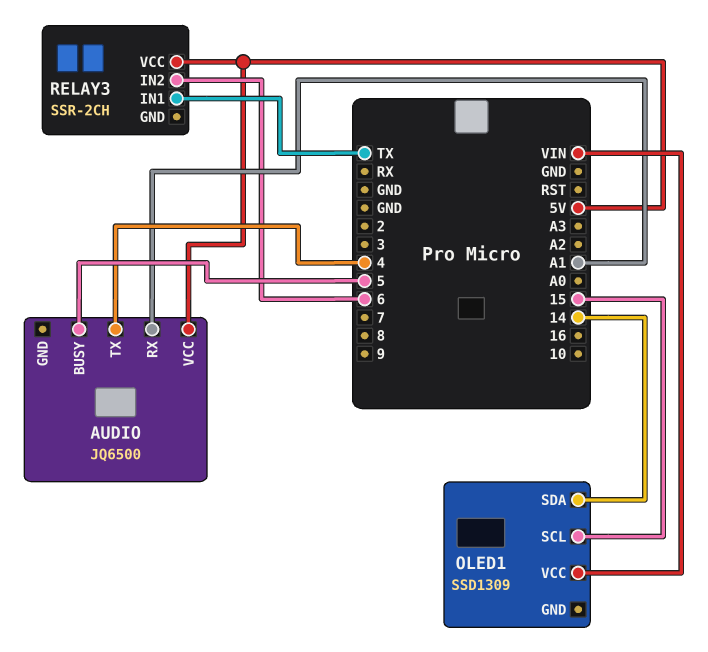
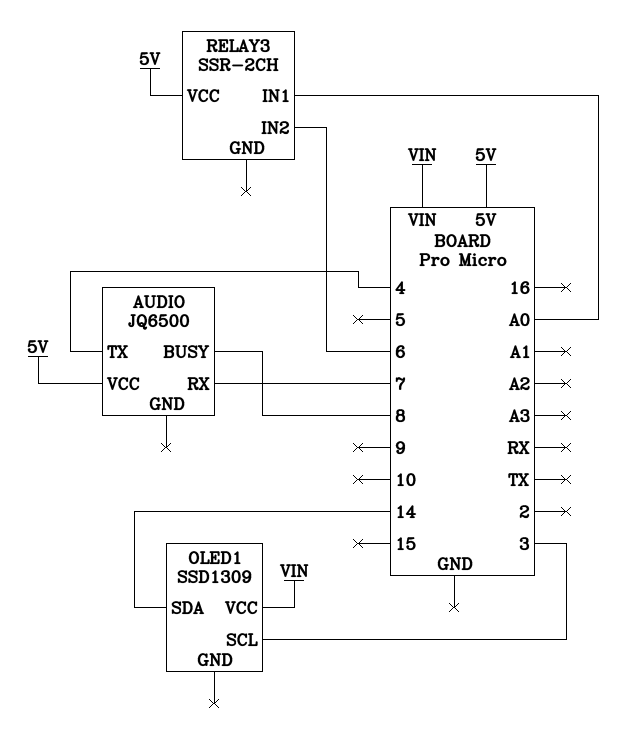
AUDIO pin BUSY: 5 -> 8
AUDIO pin RX: A1 -> 7
OLED1 pin SCL: 15 -> 3
RELAY3 pin IN1: TX -> A0

